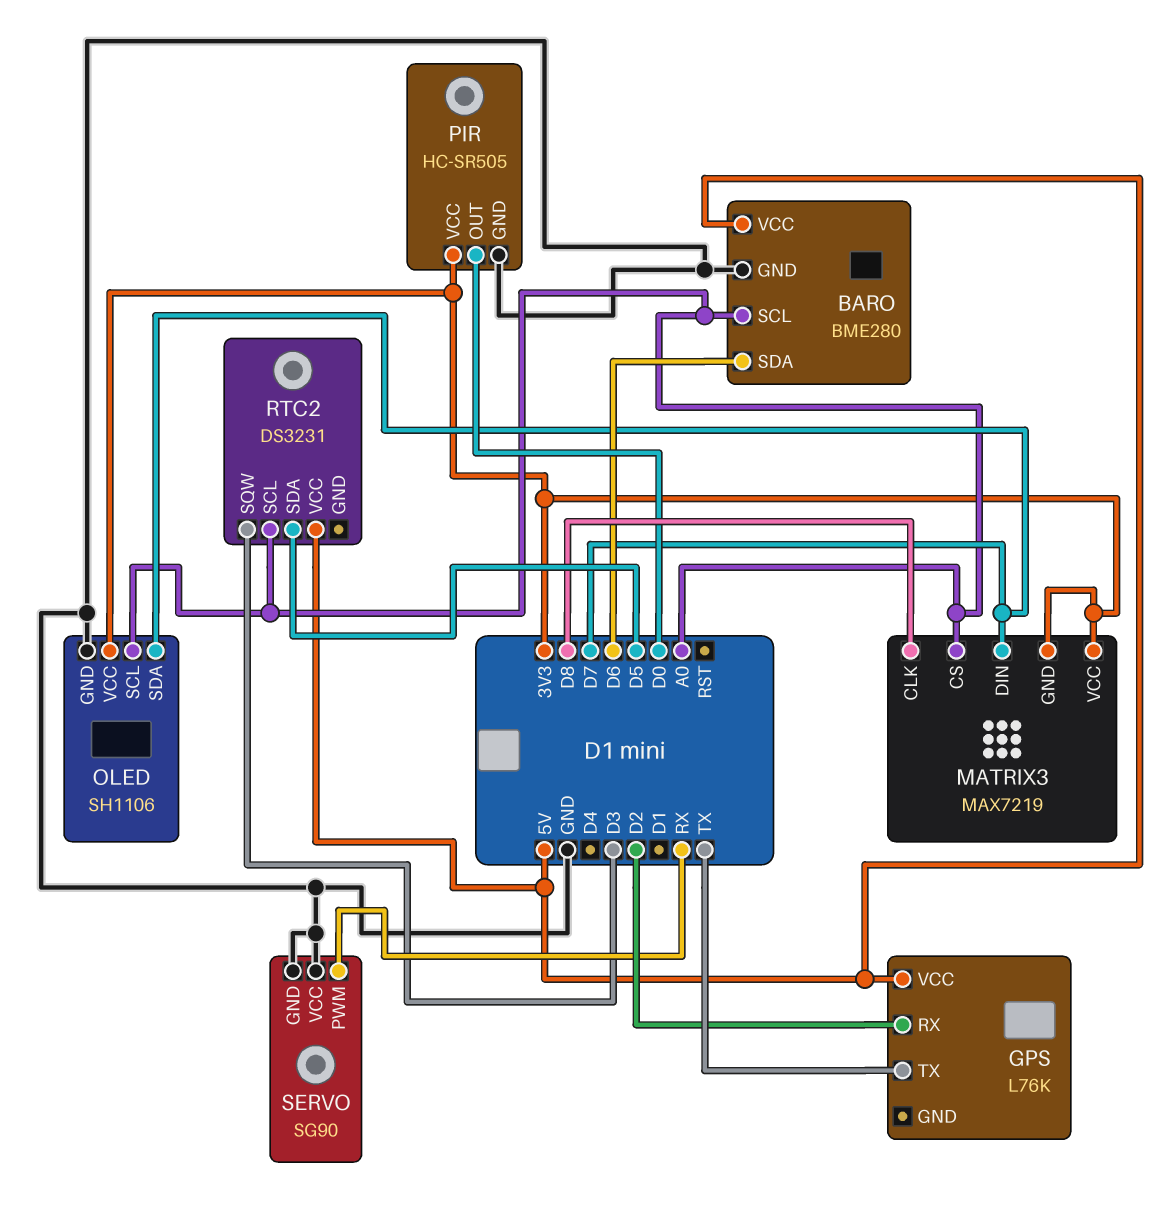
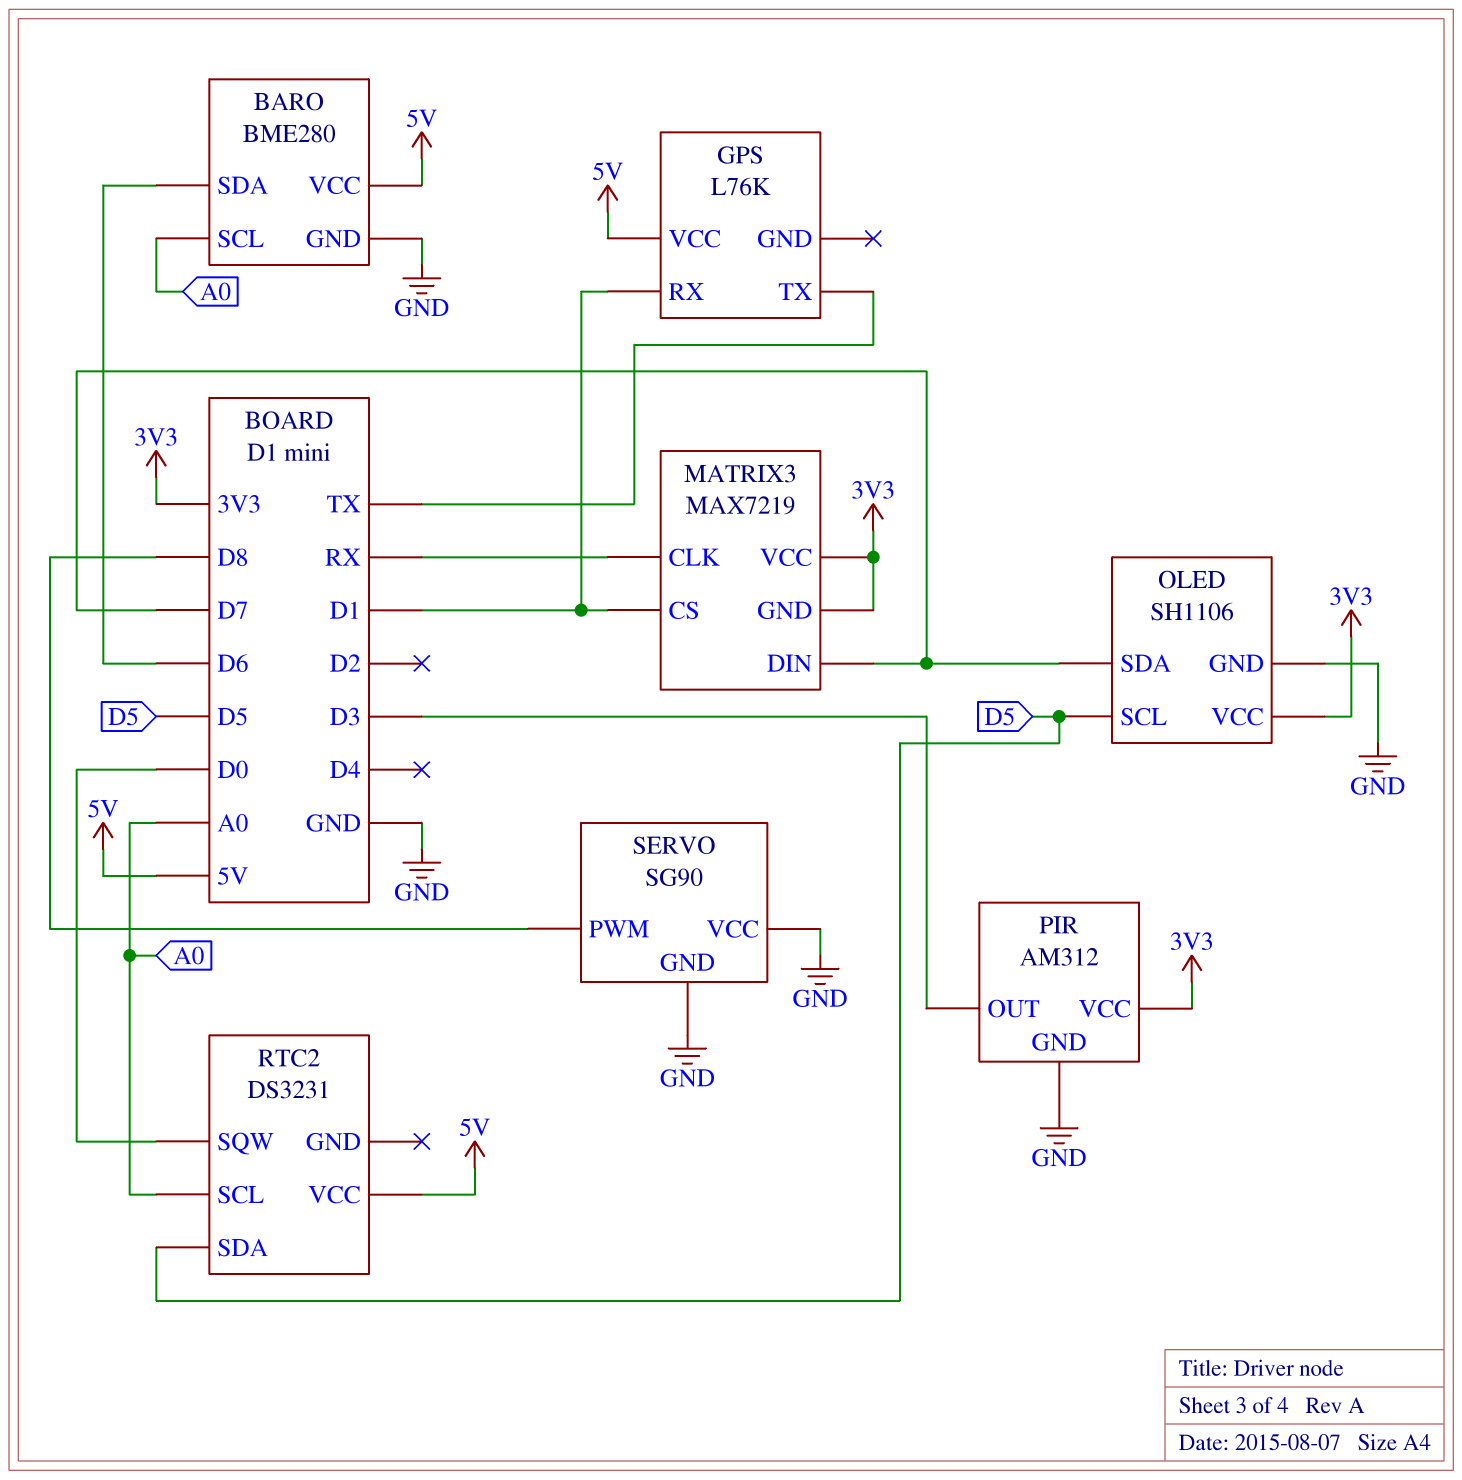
GPS pin RX: D2 -> D1
MATRIX3 pin CLK: D8 -> RX
MATRIX3 pin CS: A0 -> D1
OLED pin SCL: A0 -> D5
PIR: HC-SR505 -> AM312
PIR pin OUT: D0 -> D3
RTC2 pin SQW: D3 -> D0
SERVO pin PWM: RX -> D8

